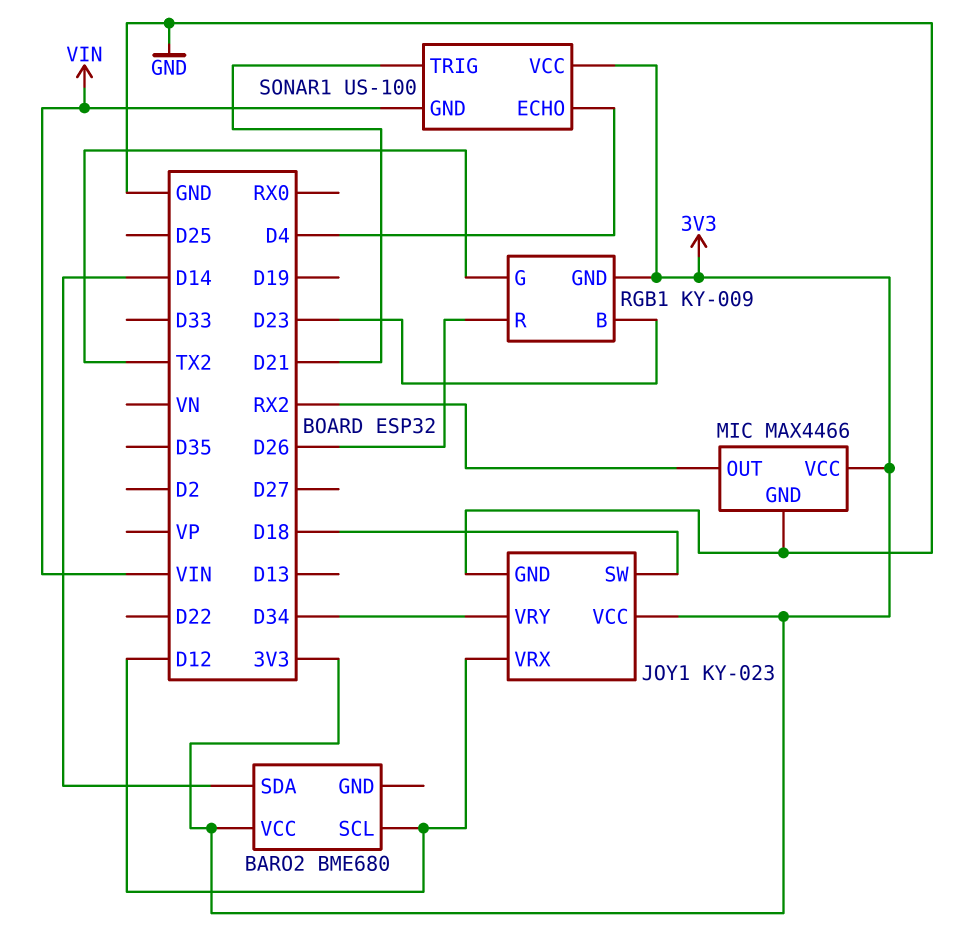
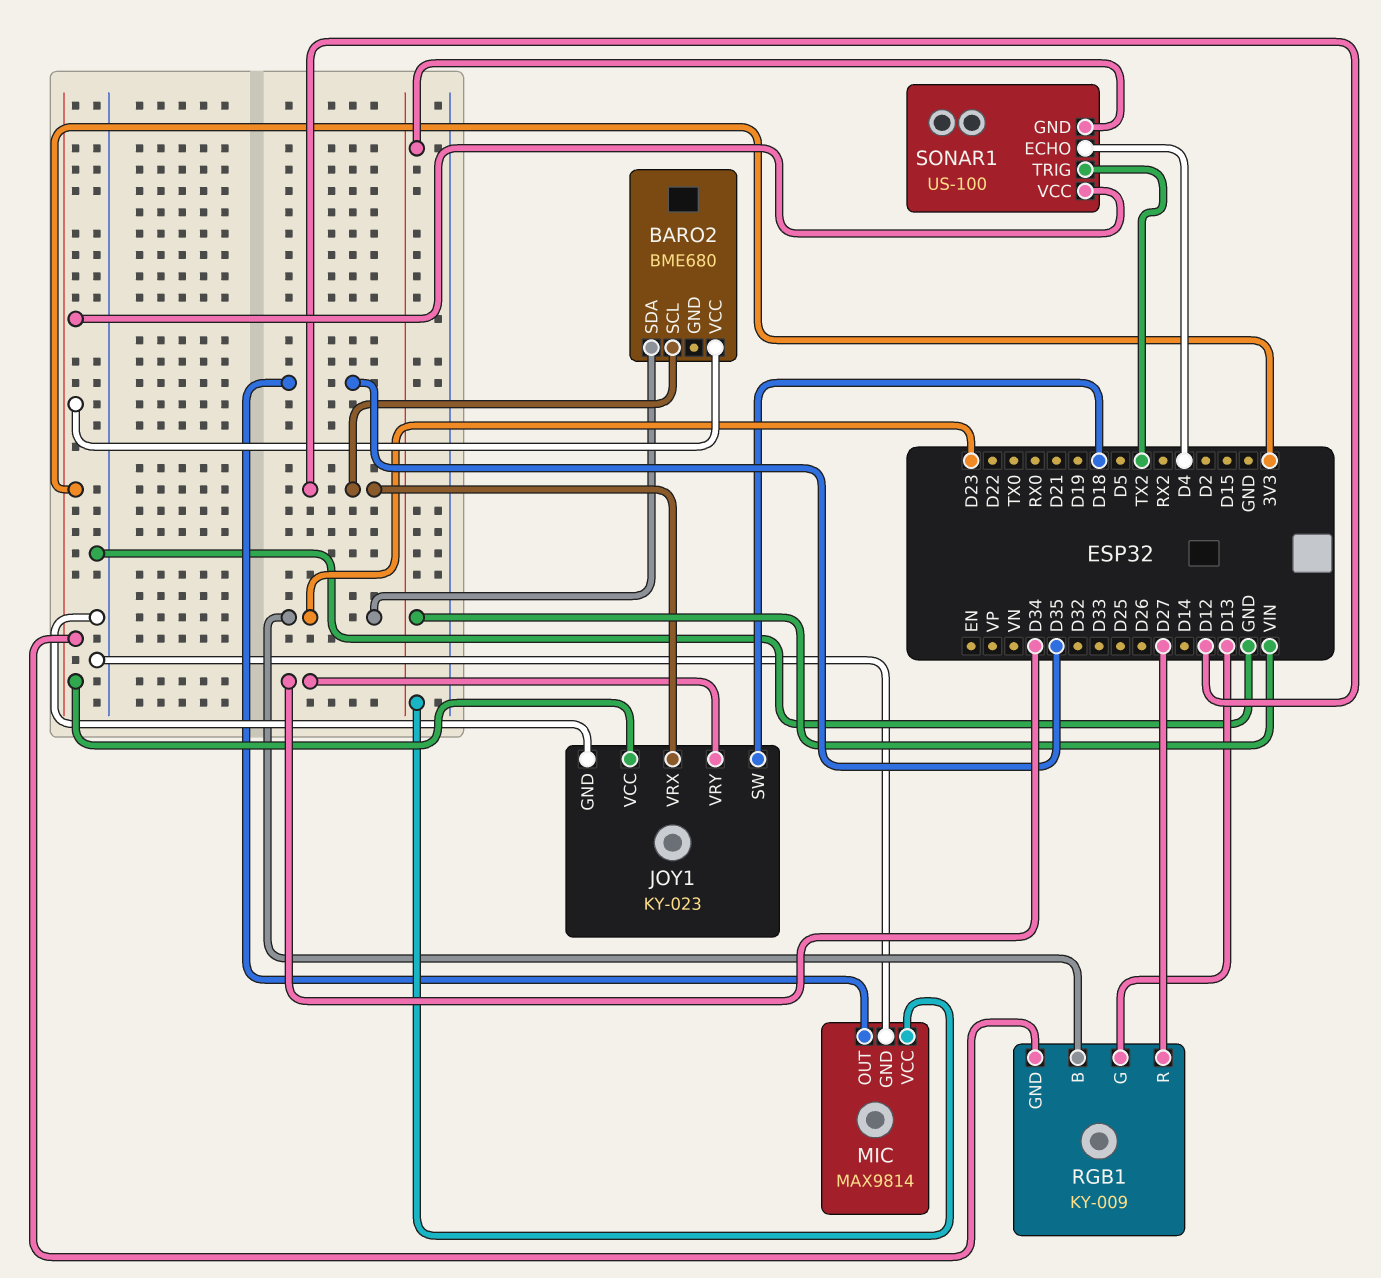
BARO2 pin SDA: D14 -> D23
MIC: MAX4466 -> MAX9814
MIC pin OUT: RX2 -> D35
MIC pin VCC: 3V3 -> VIN
RGB1 pin G: TX2 -> D13
RGB1 pin R: D26 -> D27
SONAR1 pin TRIG: D21 -> TX2

